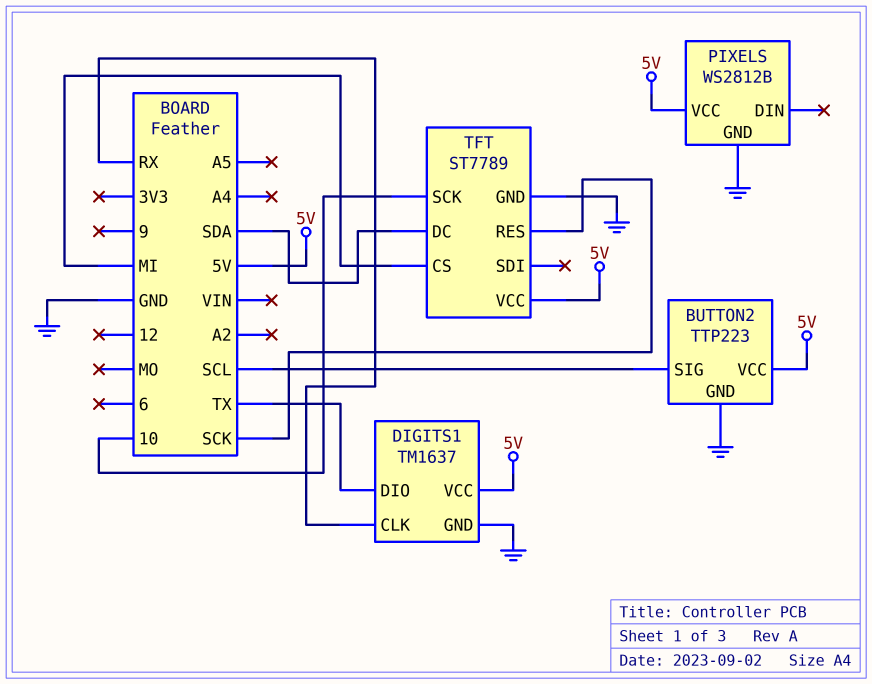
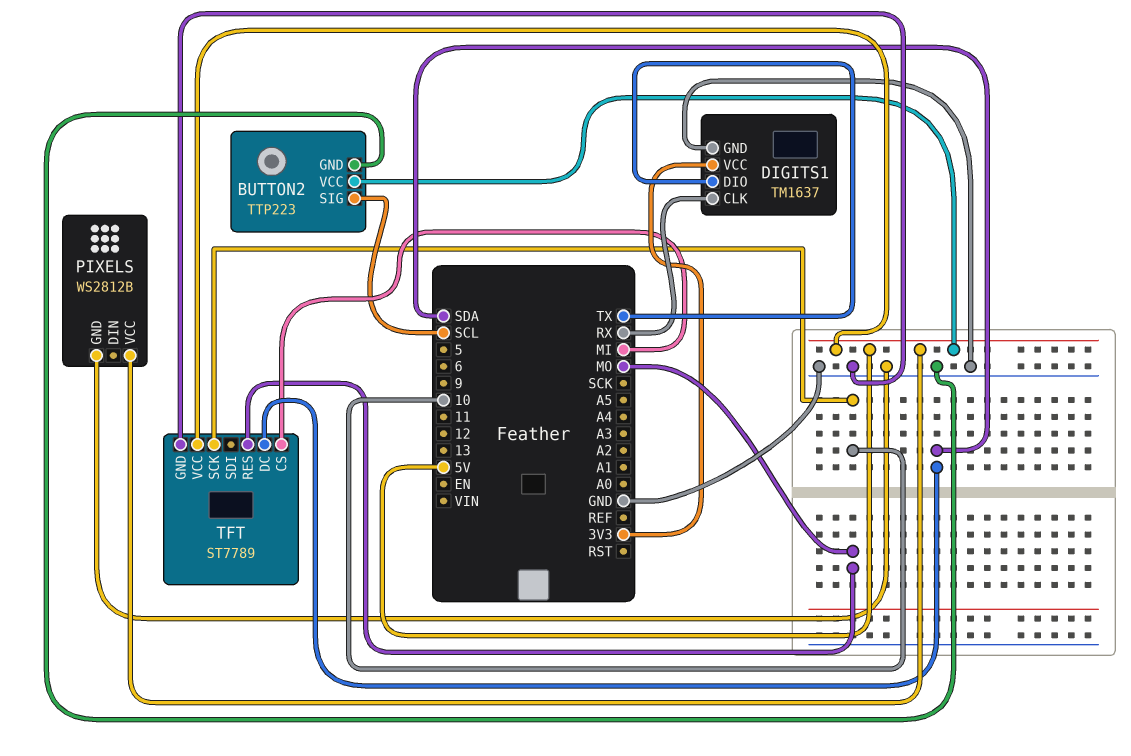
DIGITS1 pin VCC: 5V -> 3V3
TFT pin RES: SCK -> MO

